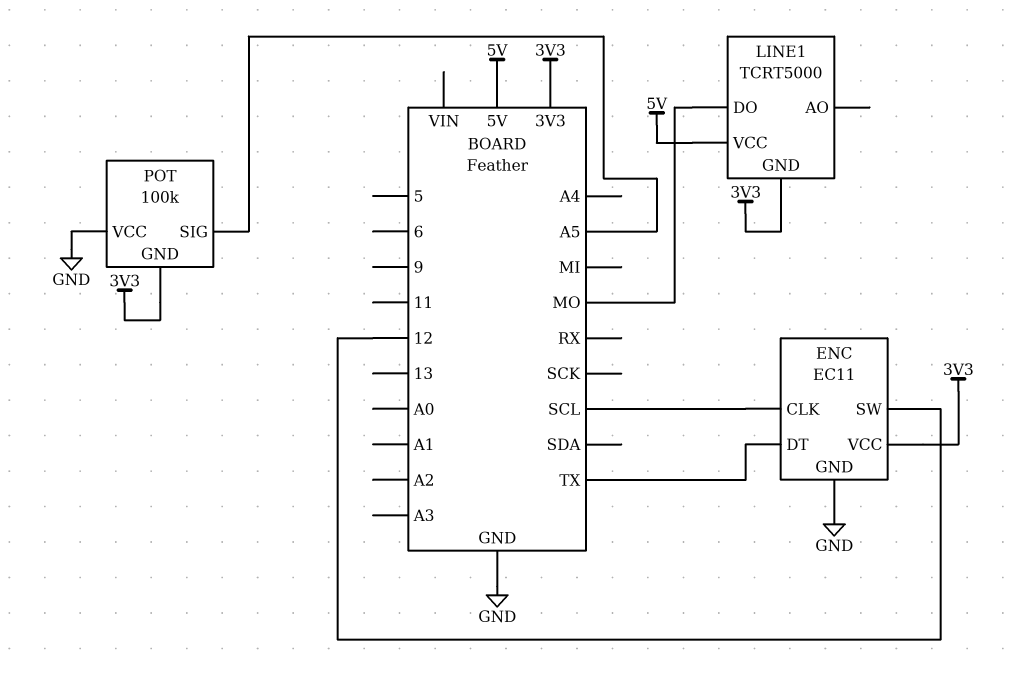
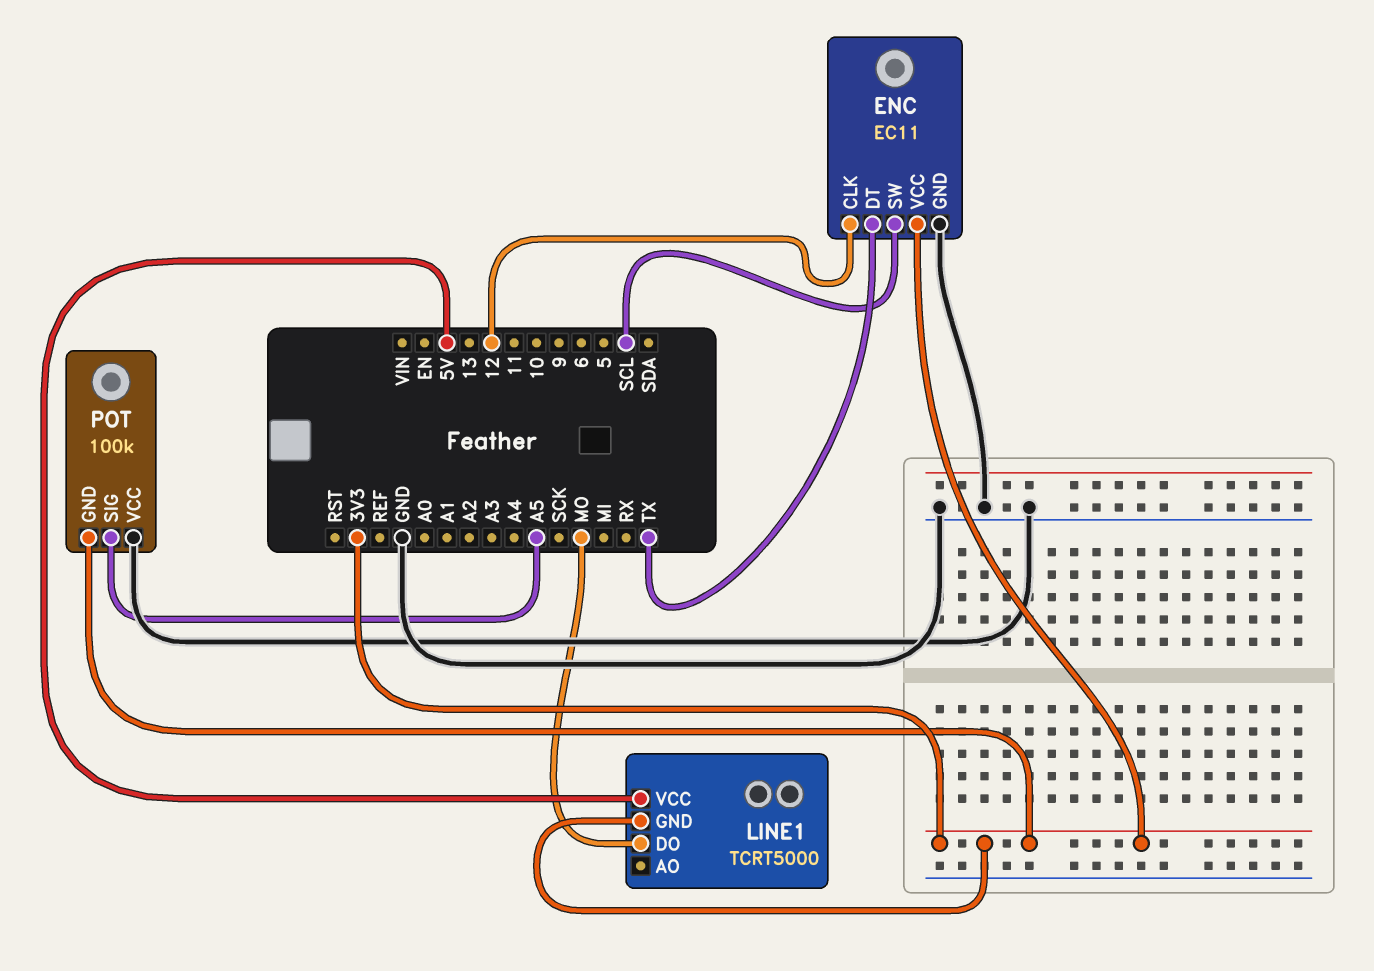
ENC pin CLK: SCL -> 12
ENC pin SW: 12 -> SCL

